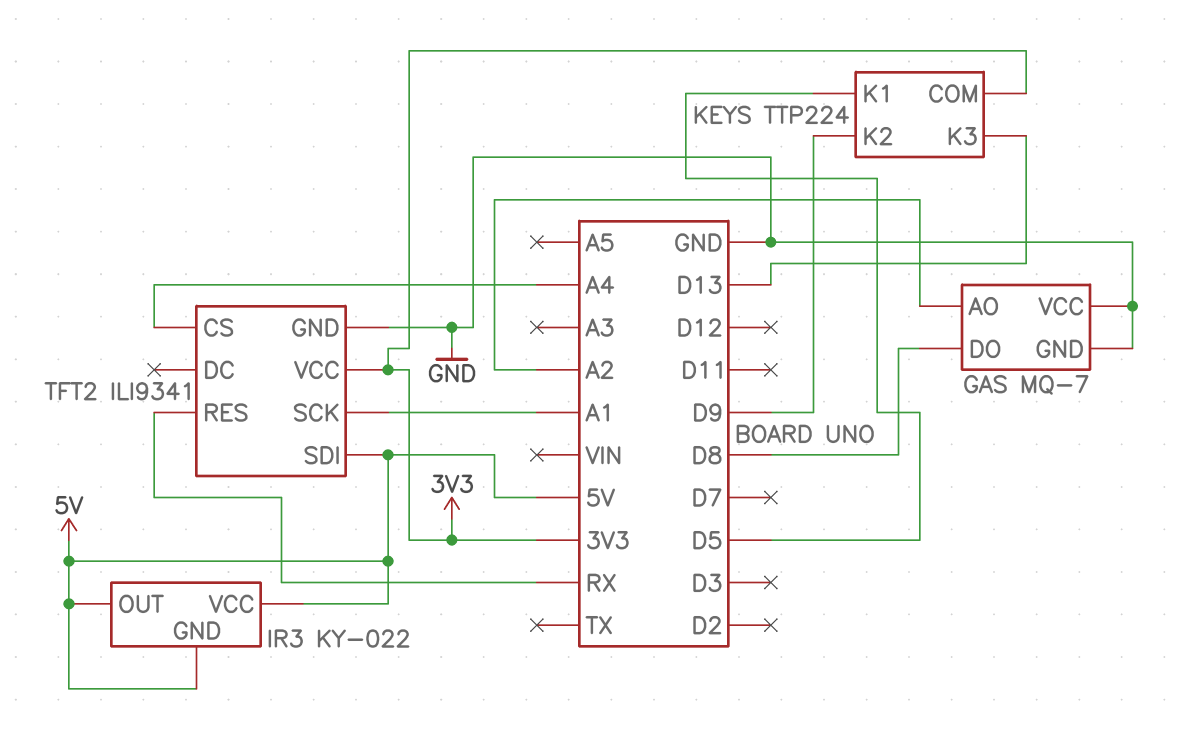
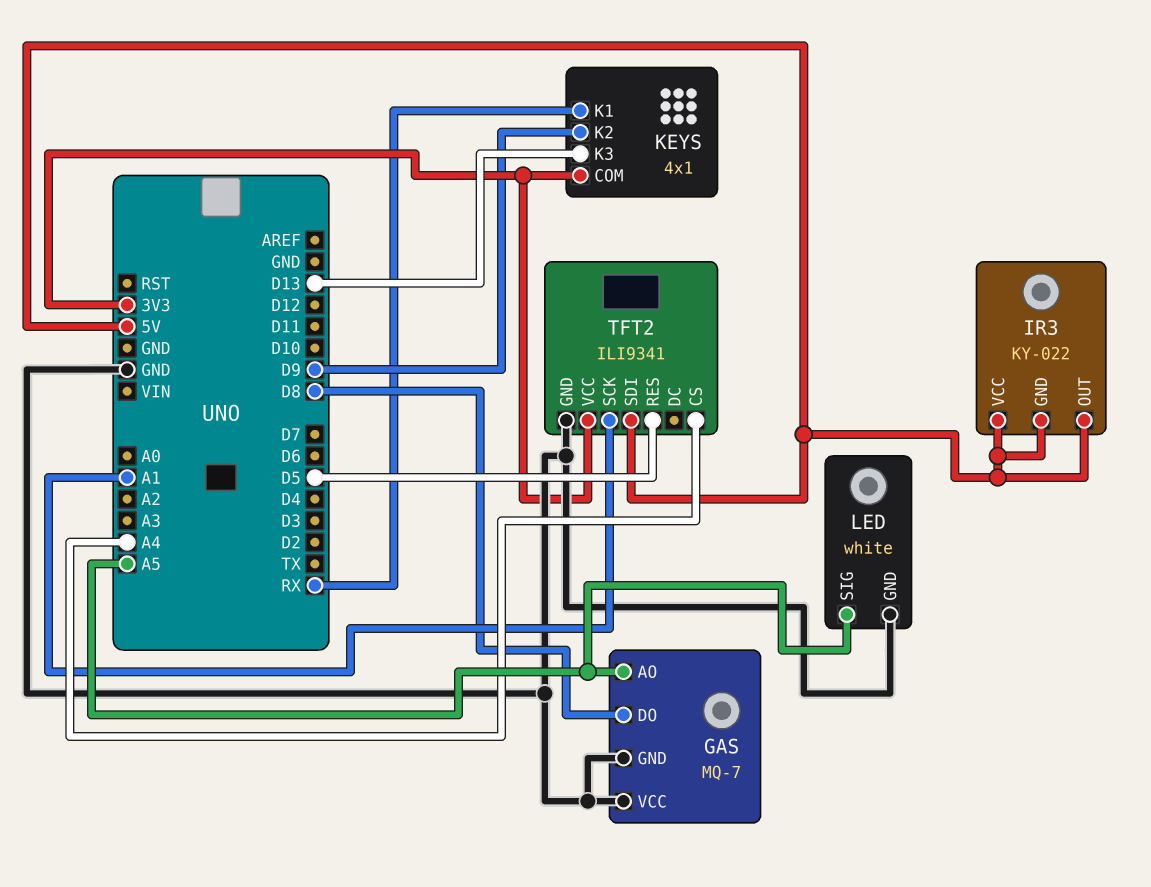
GAS pin AO: A2 -> A5
KEYS: TTP224 -> 4x1
KEYS pin K1: D5 -> RX
LED: none -> white
LED pin GND: none -> GND
LED pin SIG: none -> A5
TFT2 pin RES: RX -> D5

